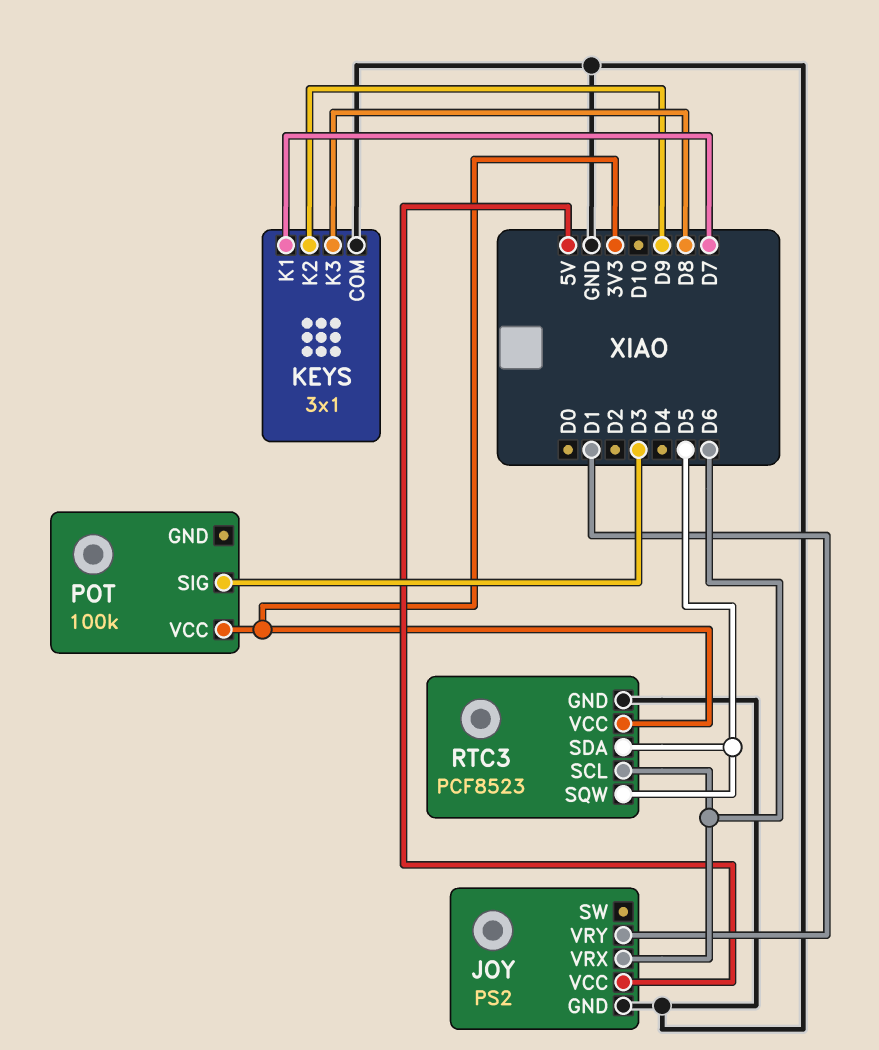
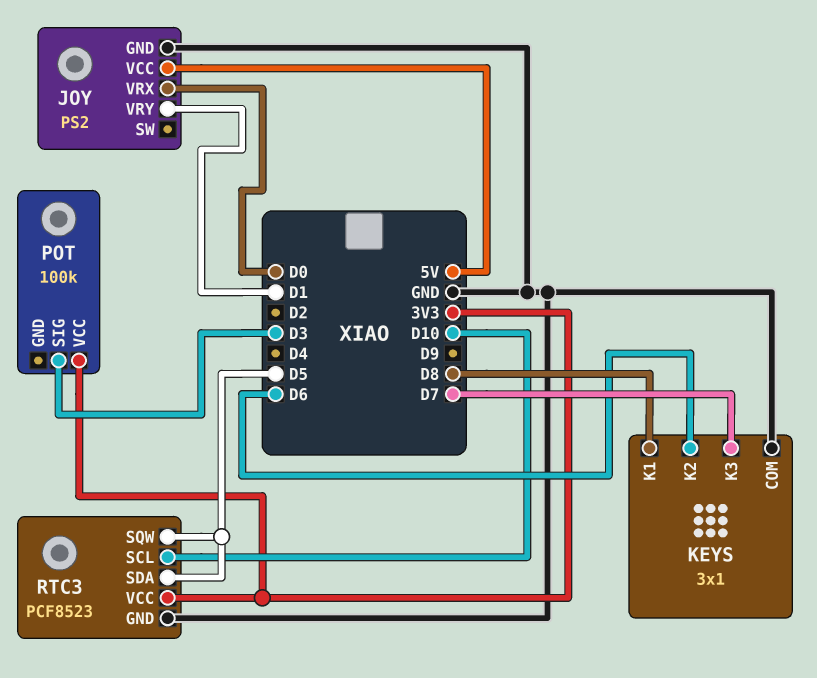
JOY pin VRX: D6 -> D0
KEYS pin K1: D7 -> D8
KEYS pin K2: D9 -> D6
KEYS pin K3: D8 -> D7
RTC3 pin SCL: D6 -> D10

